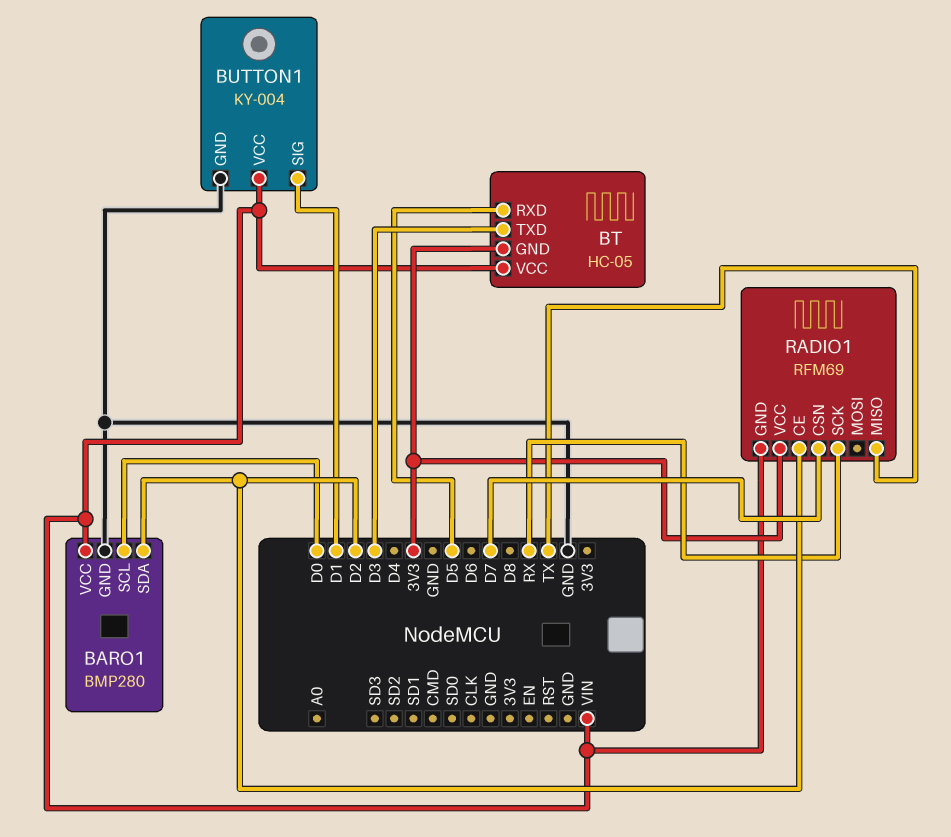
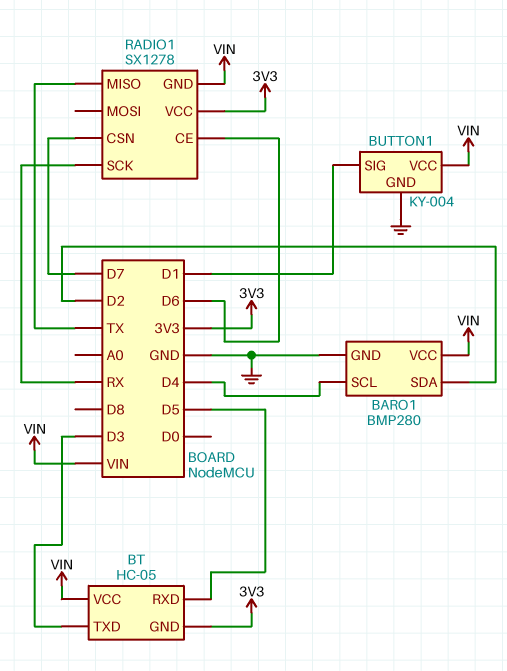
BARO1 pin SCL: D0 -> D4
RADIO1: RFM69 -> SX1278
RADIO1 pin CE: D2 -> D6

